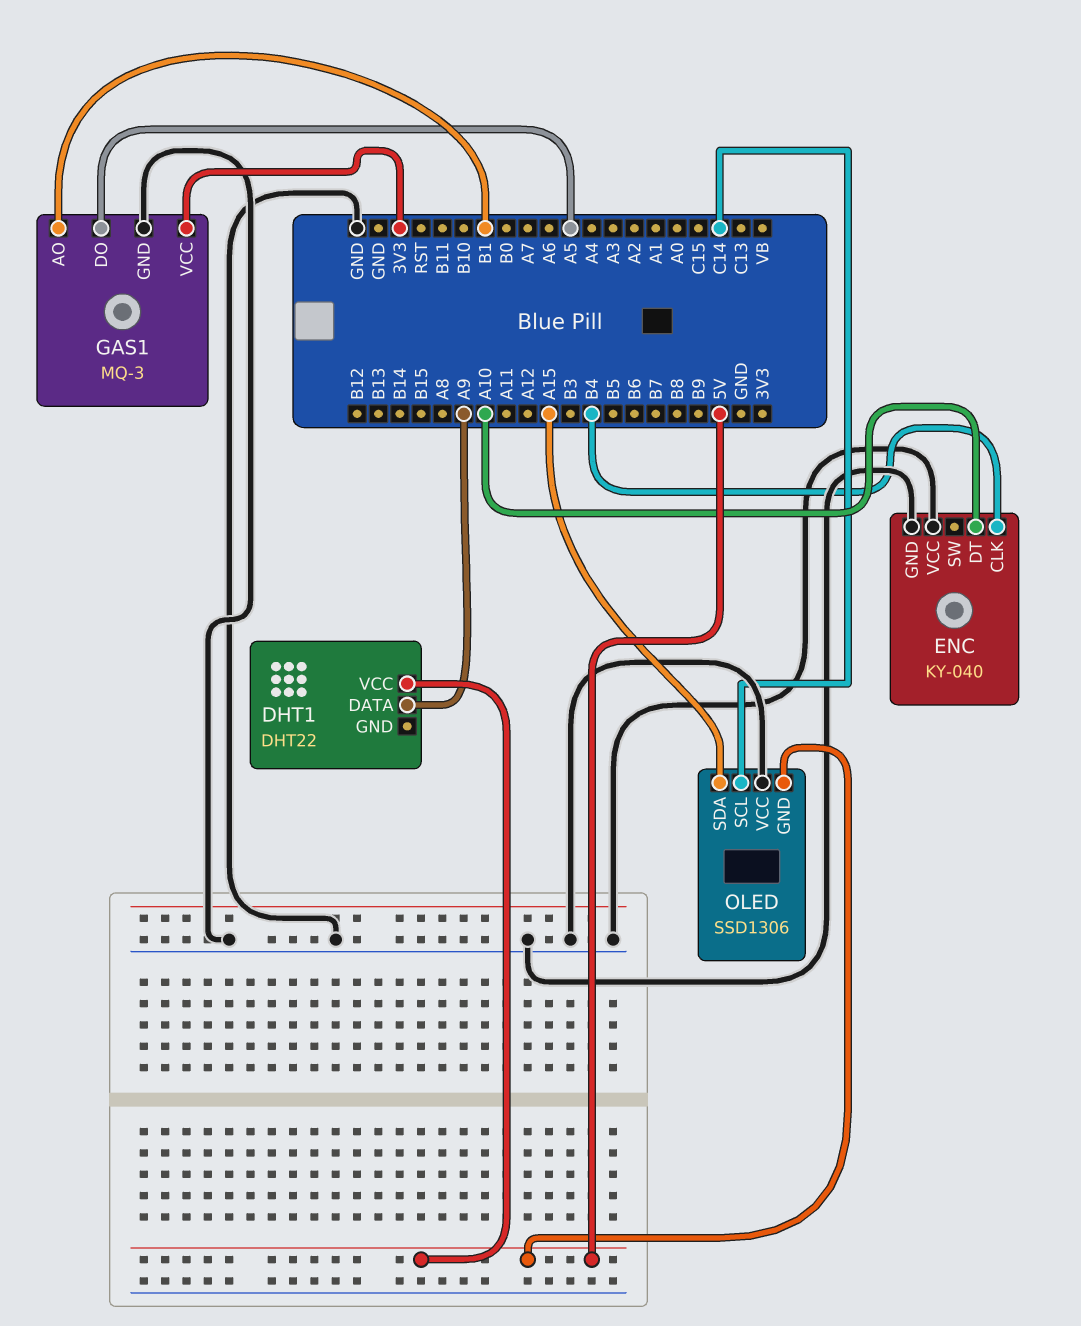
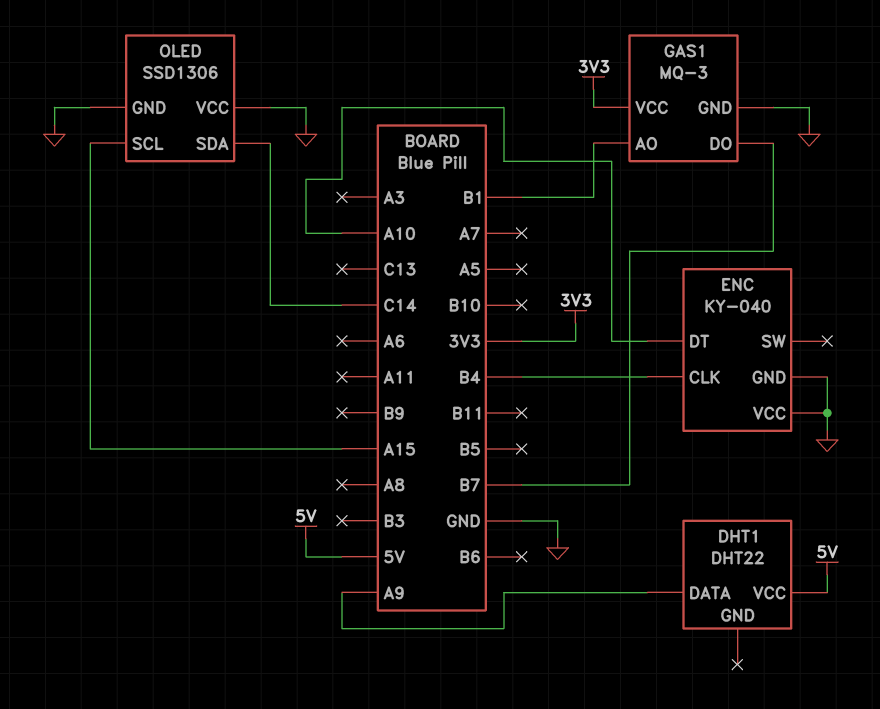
GAS1 pin DO: A5 -> B7
OLED pin GND: 5V -> GND
OLED pin SCL: C14 -> A15
OLED pin SDA: A15 -> C14

